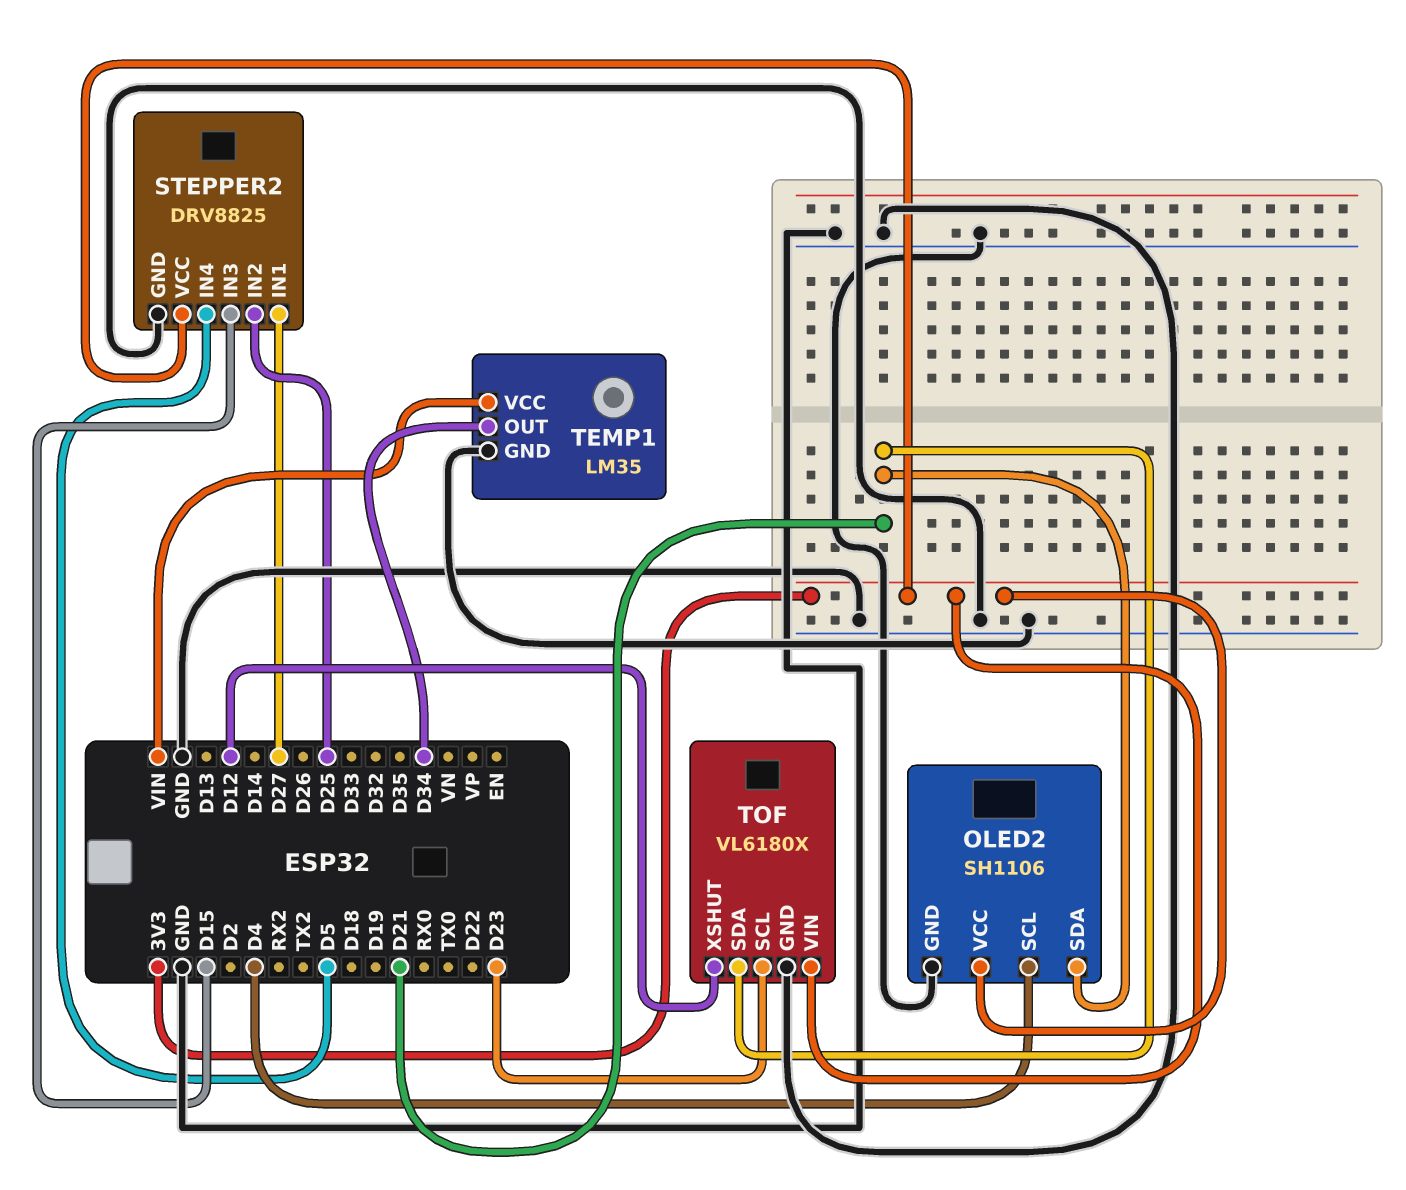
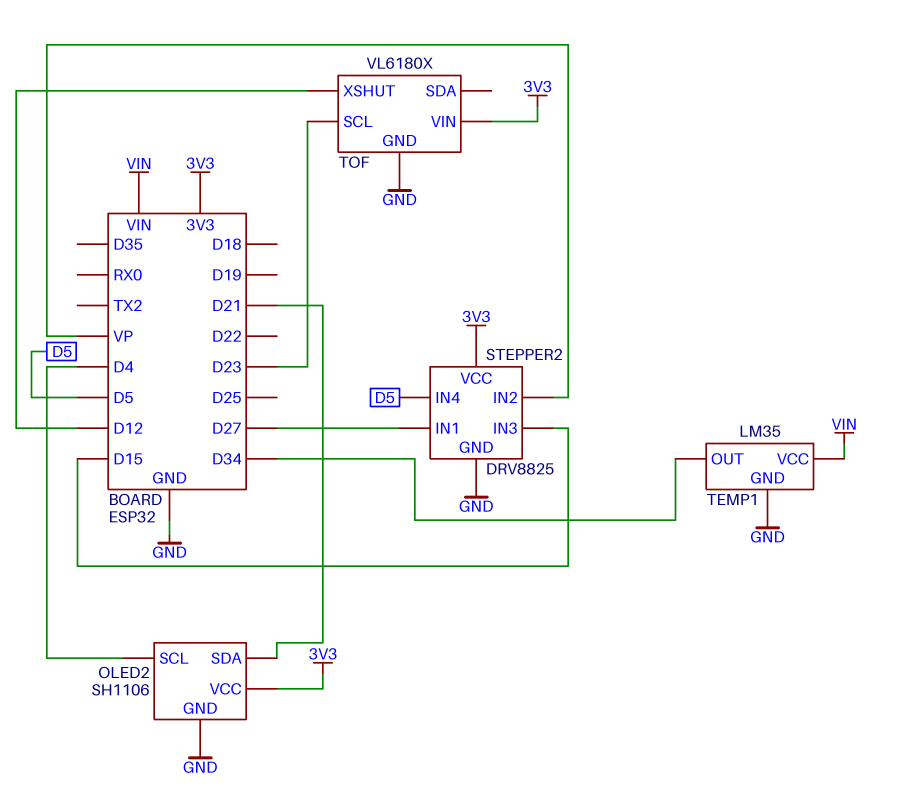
STEPPER2 pin IN2: D25 -> VP
TOF pin SDA: D21 -> none

